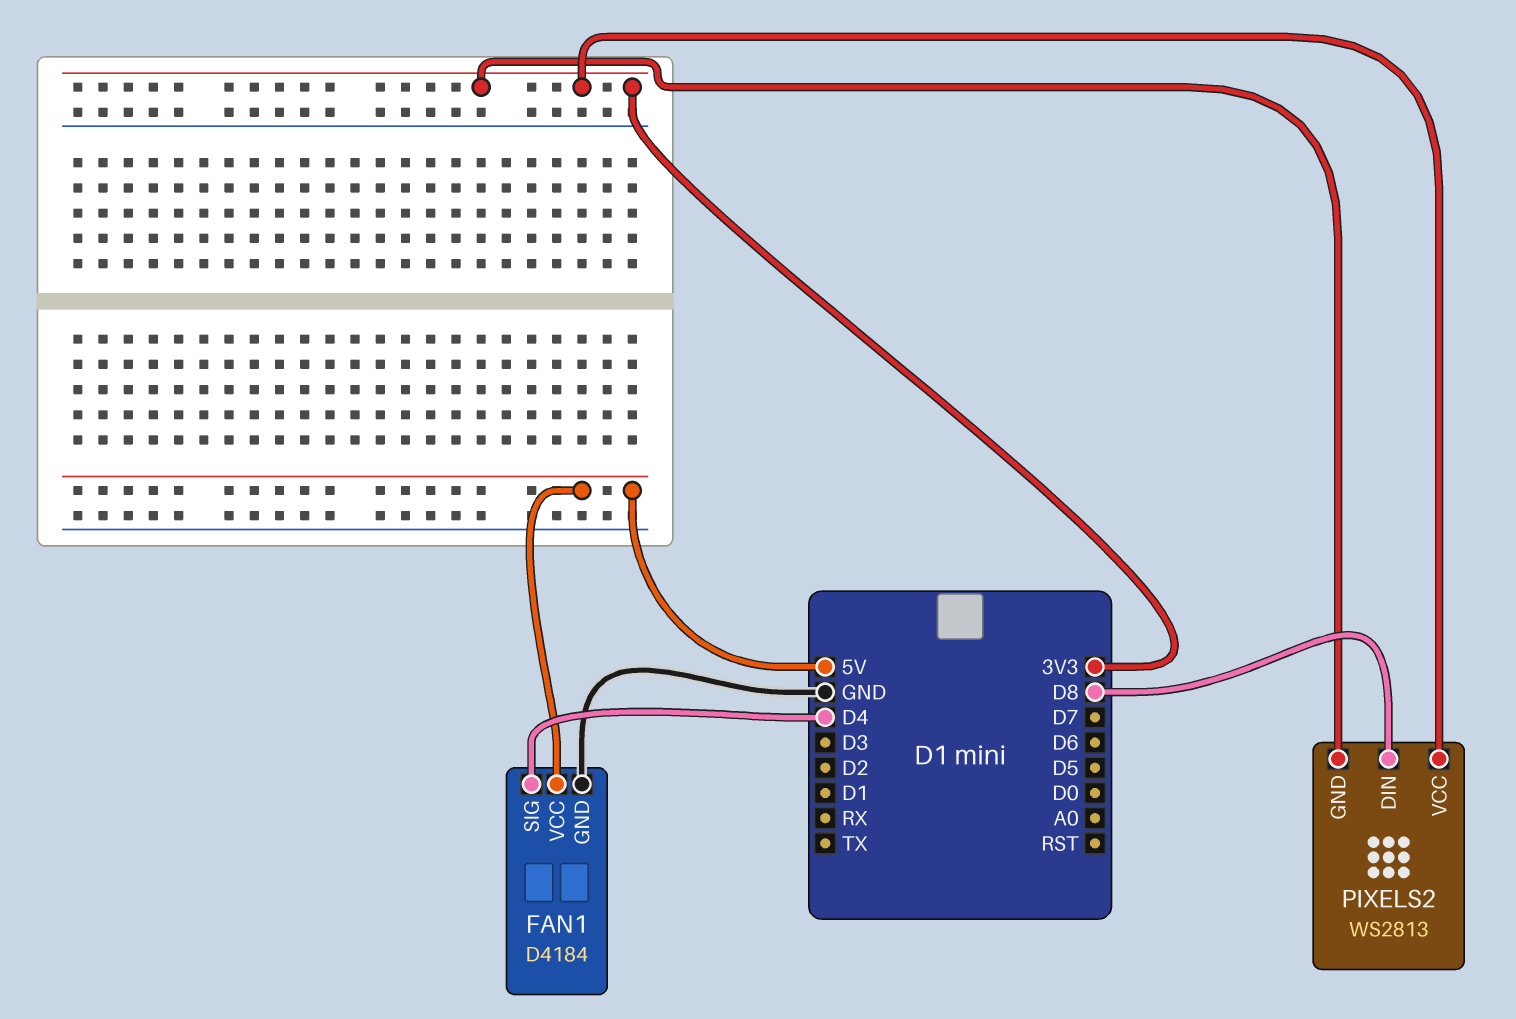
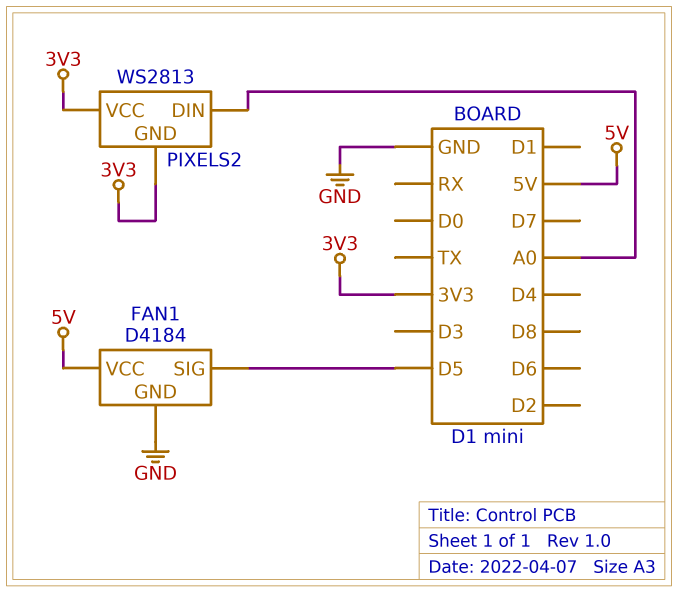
FAN1 pin SIG: D4 -> D5
PIXELS2 pin DIN: D8 -> A0

